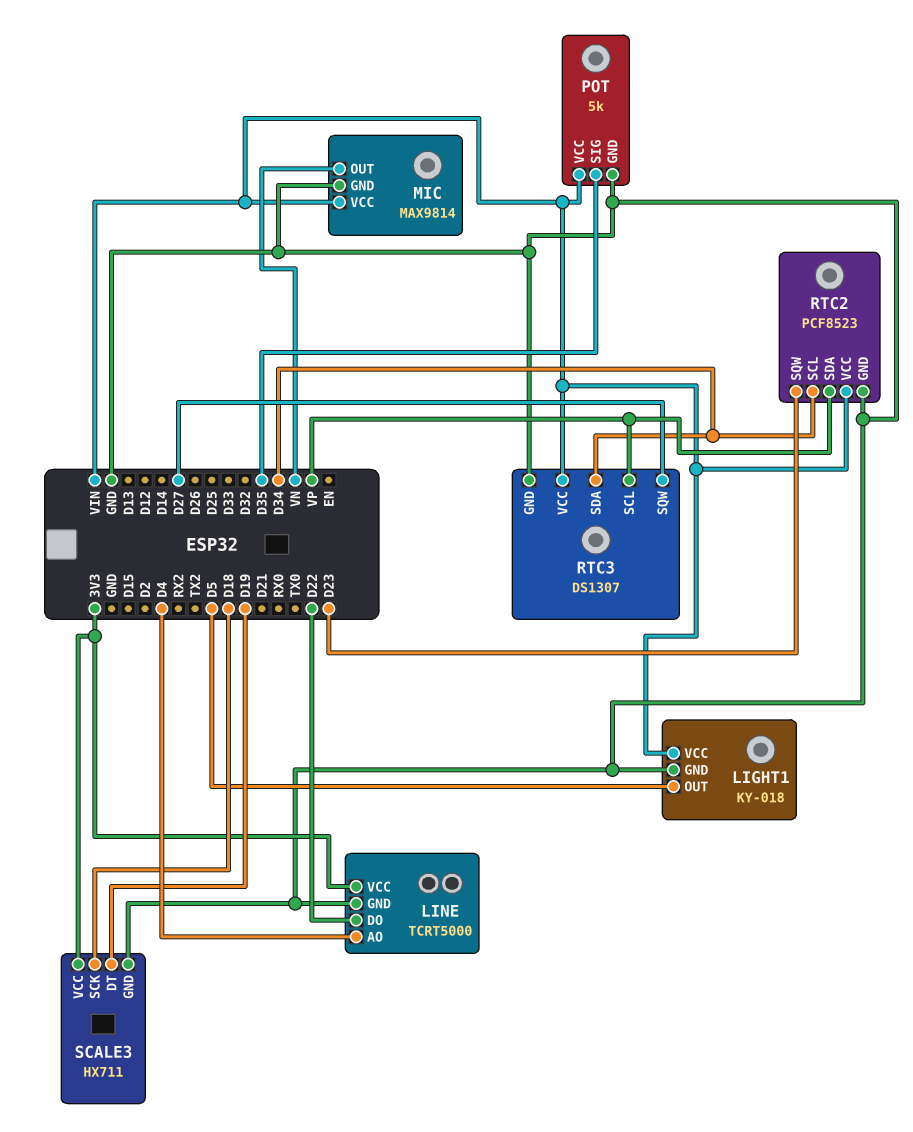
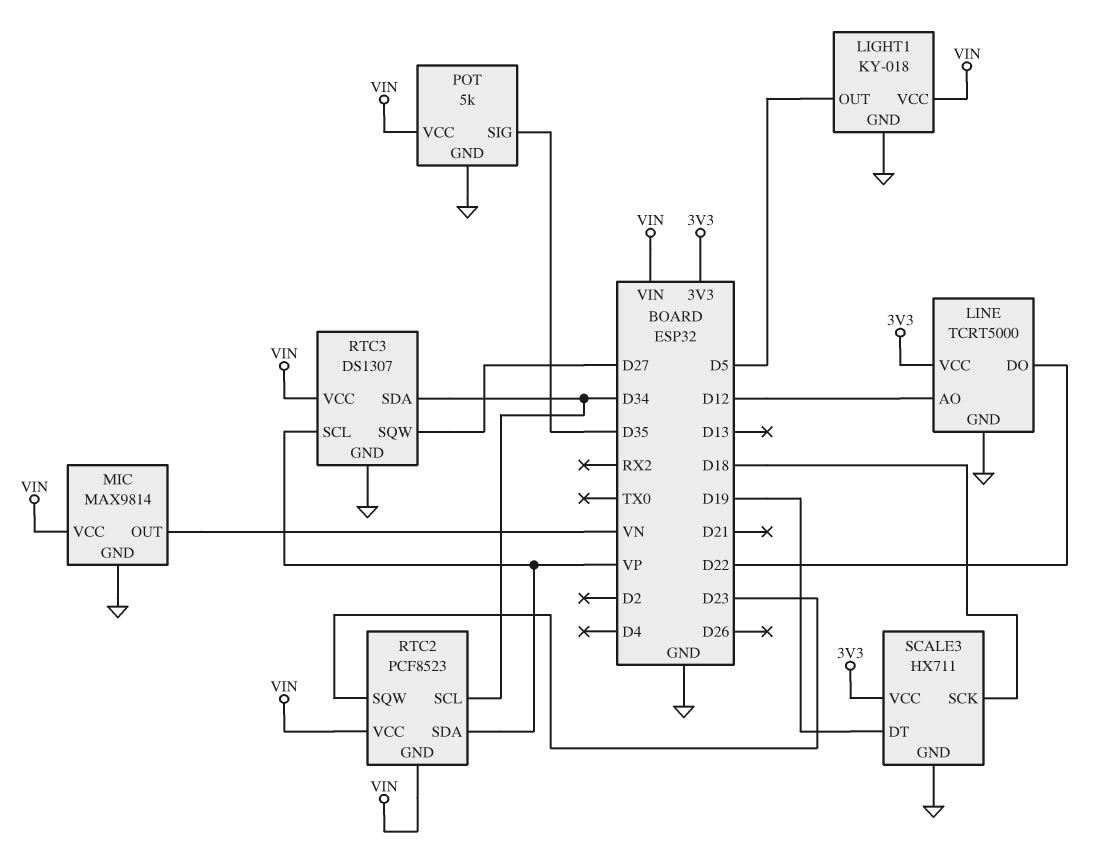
LINE pin AO: D4 -> D12
RTC2 pin GND: GND -> VIN

